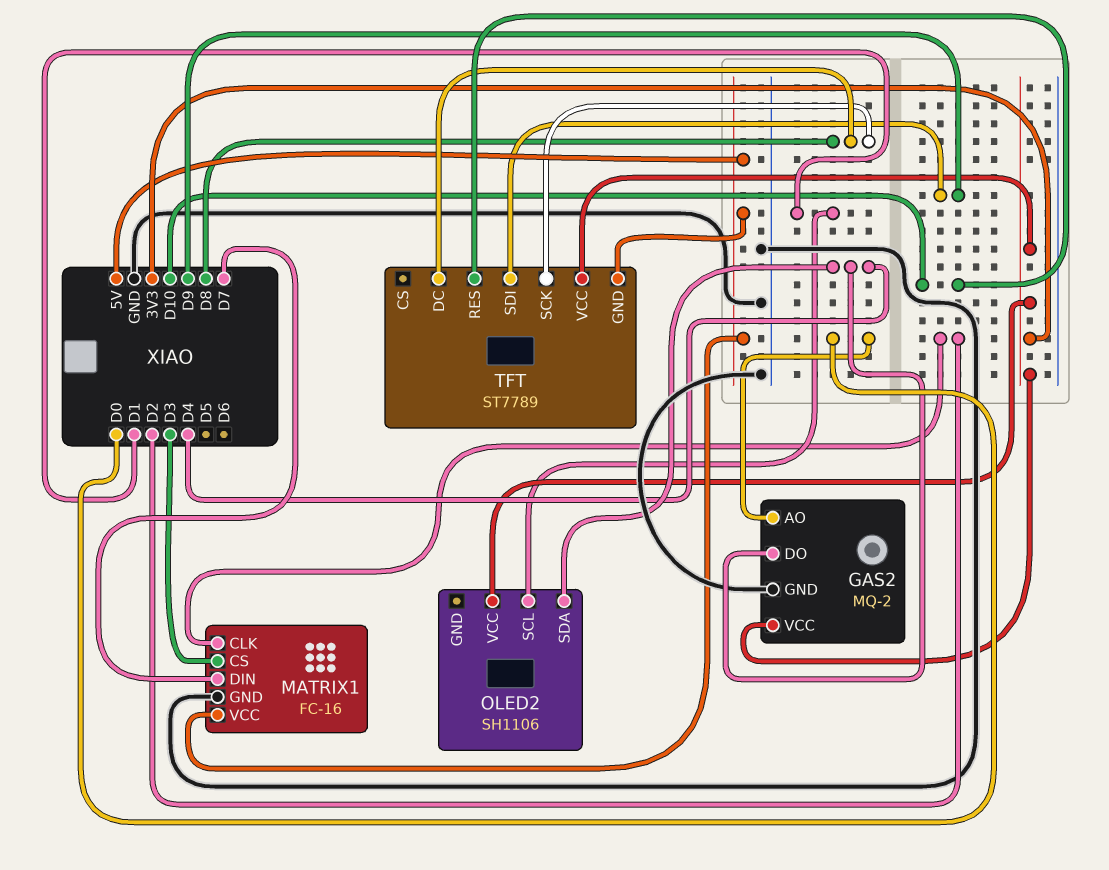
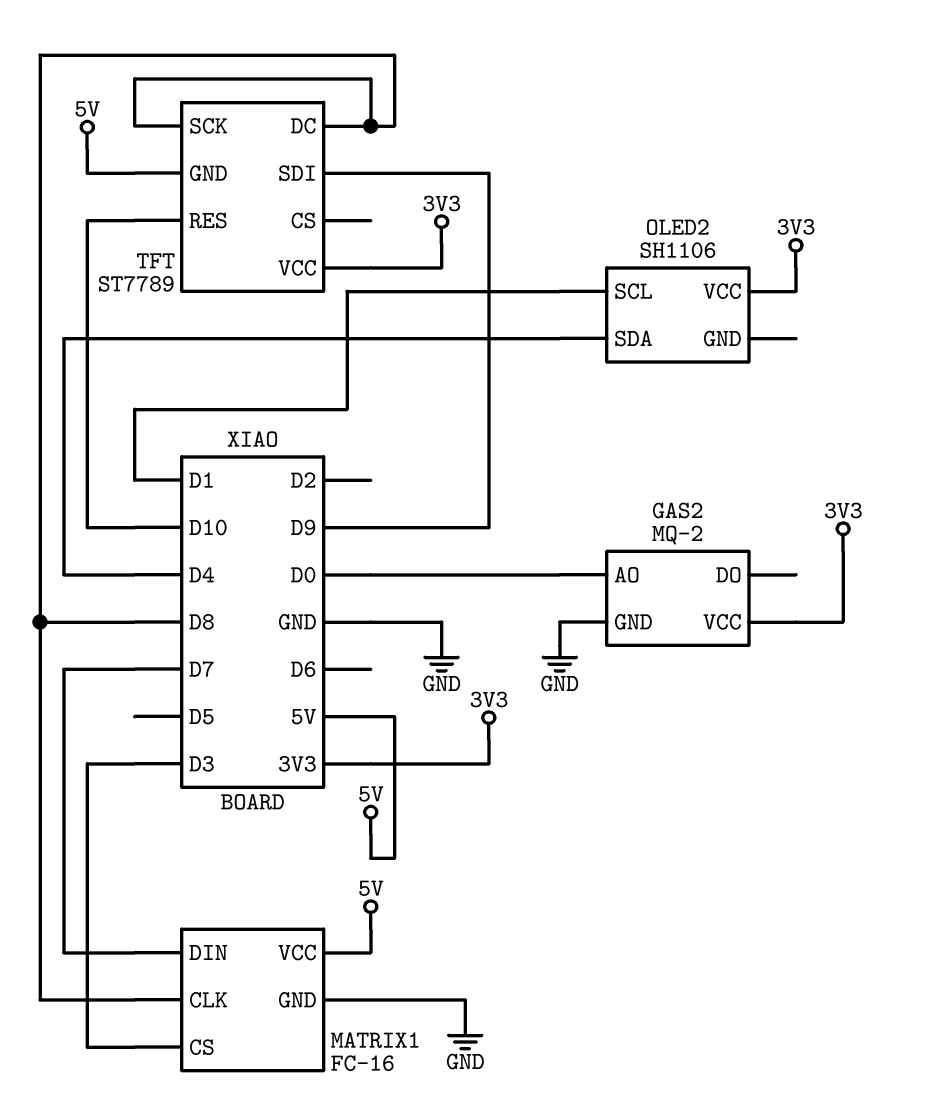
GAS2 pin DO: D4 -> none
MATRIX1 pin CLK: D2 -> D8

